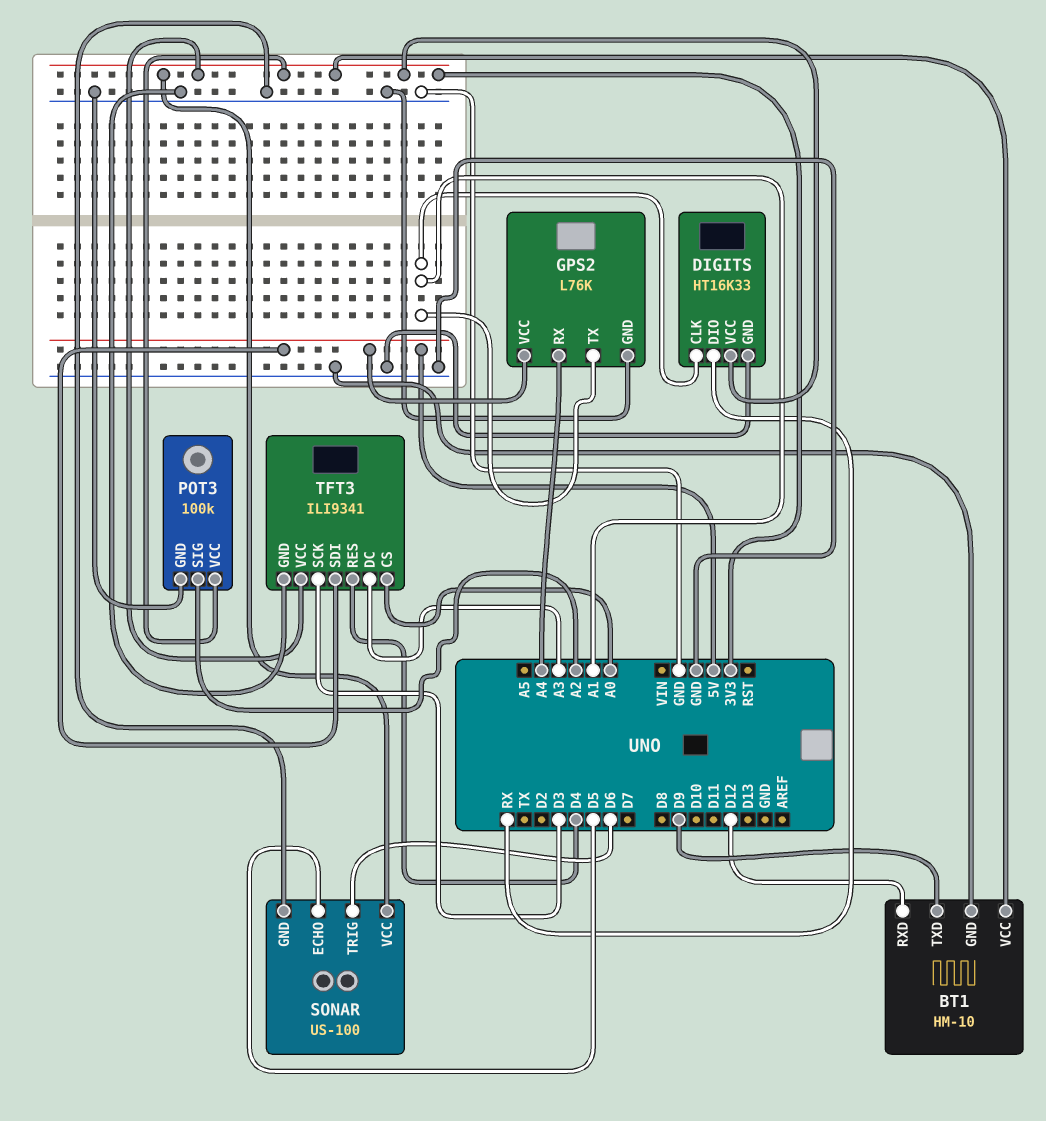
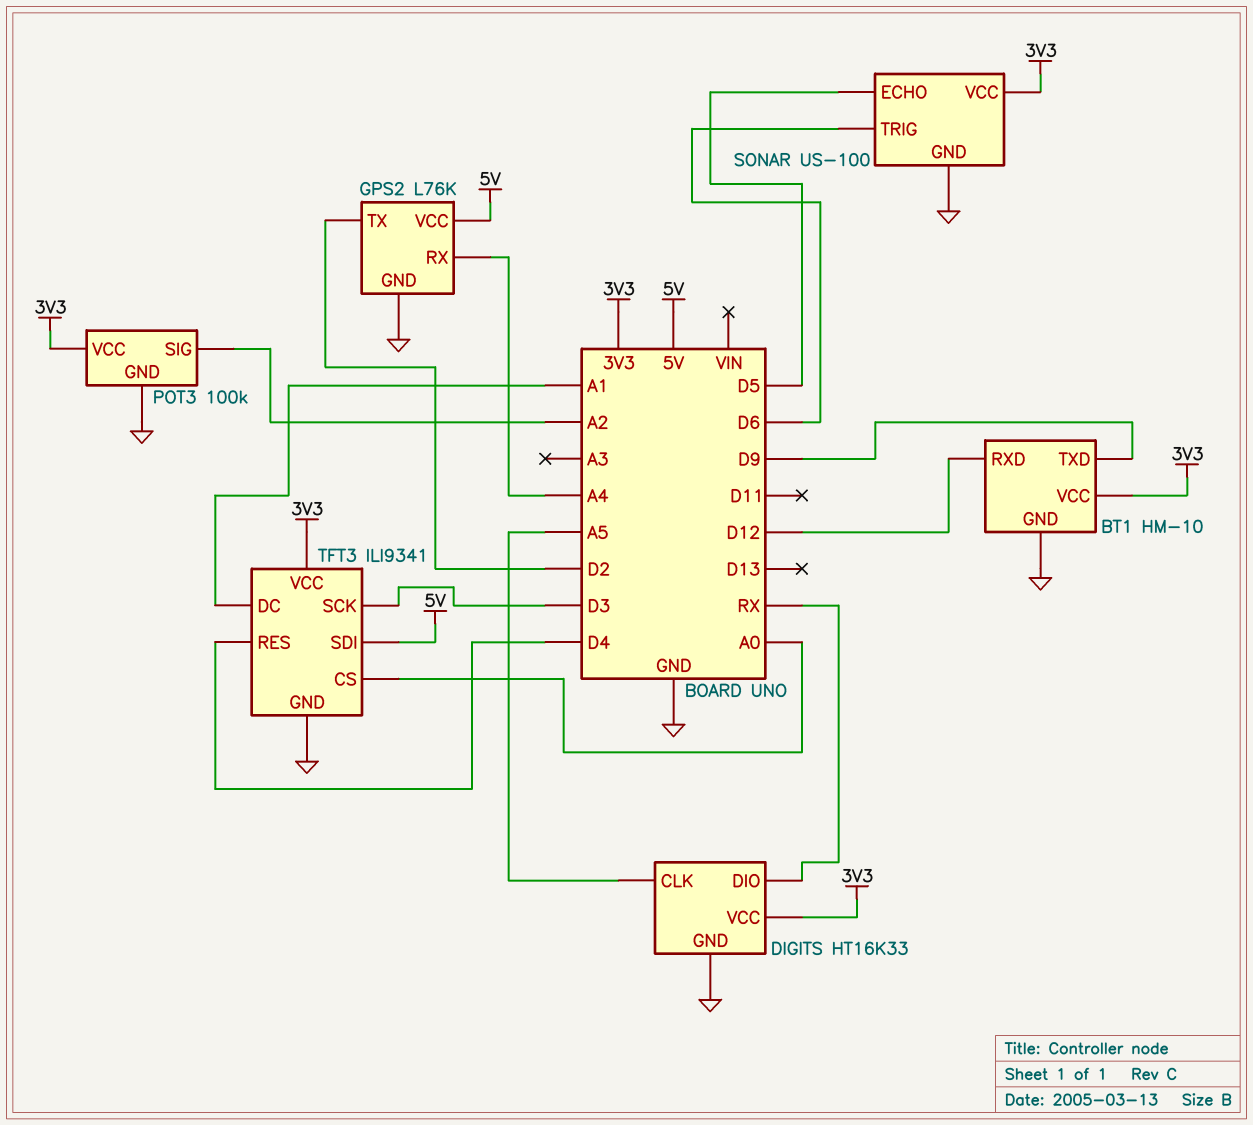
DIGITS pin CLK: A1 -> A5
GPS2 pin TX: A1 -> D2
TFT3 pin DC: A3 -> A1

